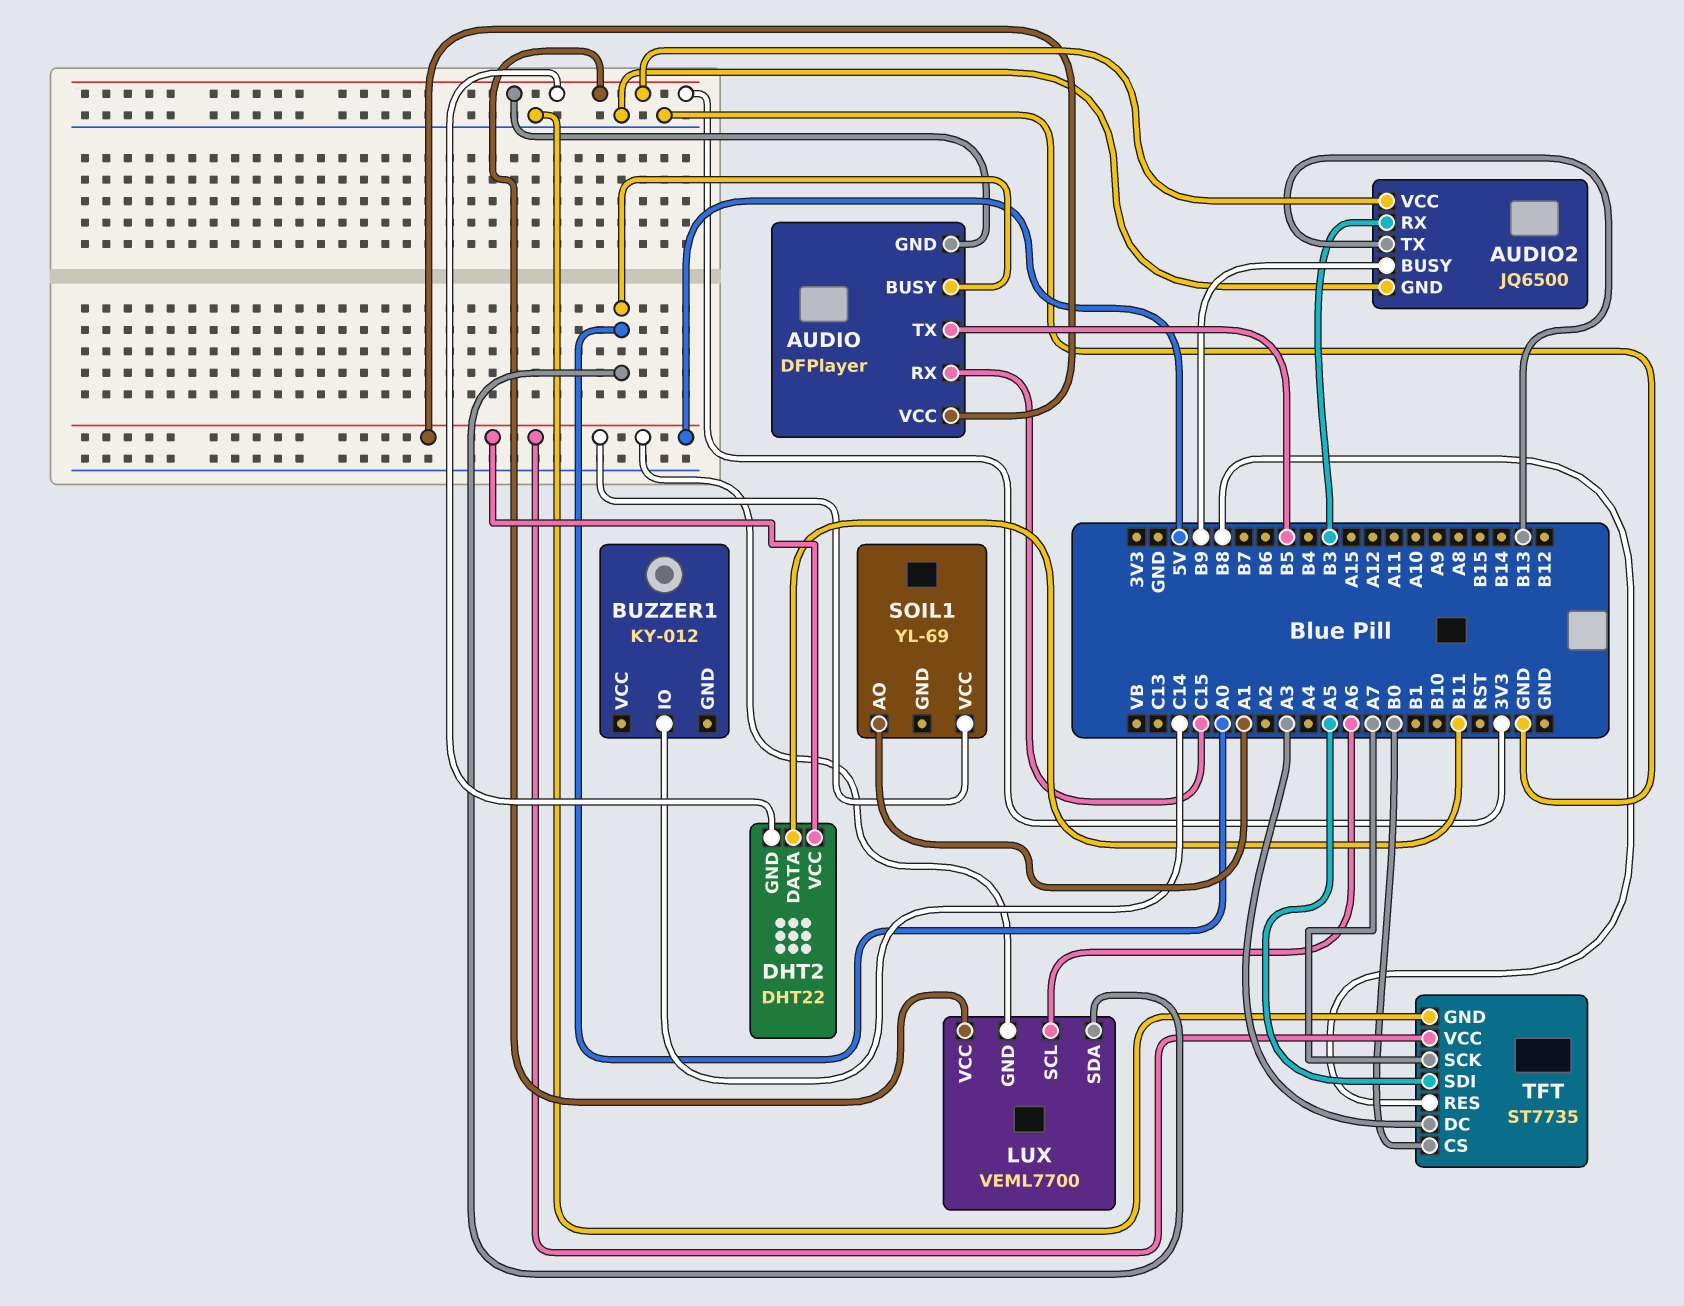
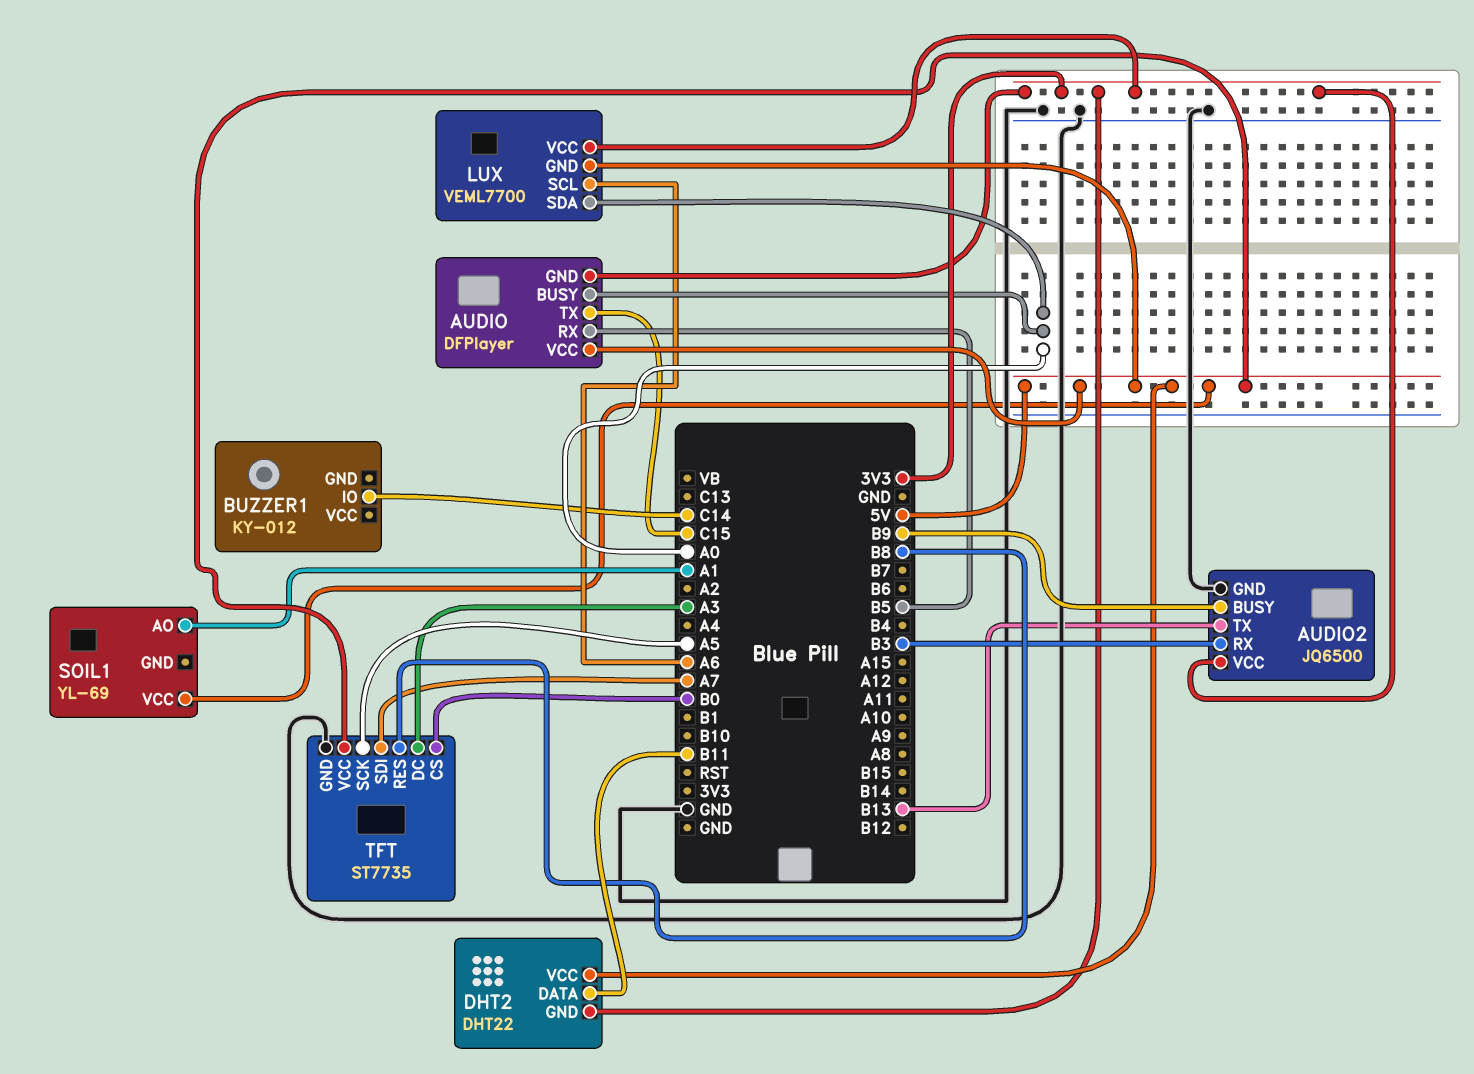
AUDIO pin RX: C15 -> B5
AUDIO pin TX: B5 -> C15
TFT pin SCK: A7 -> A5
TFT pin SDI: A5 -> A7

